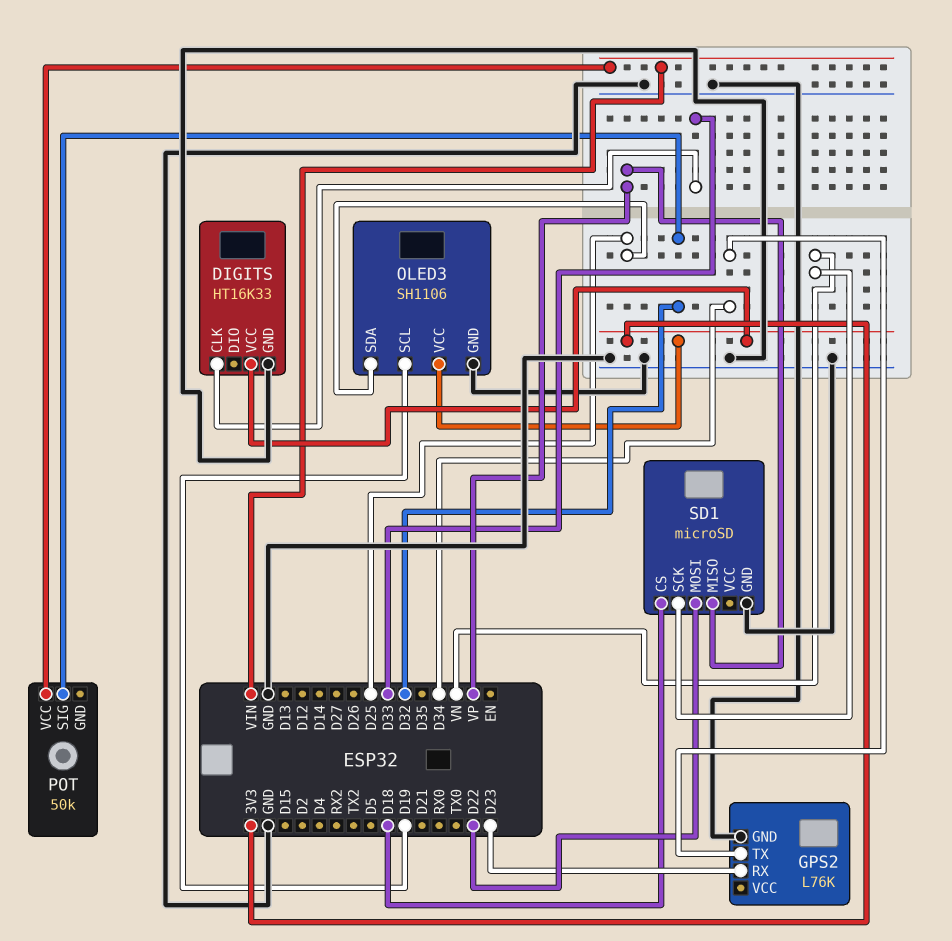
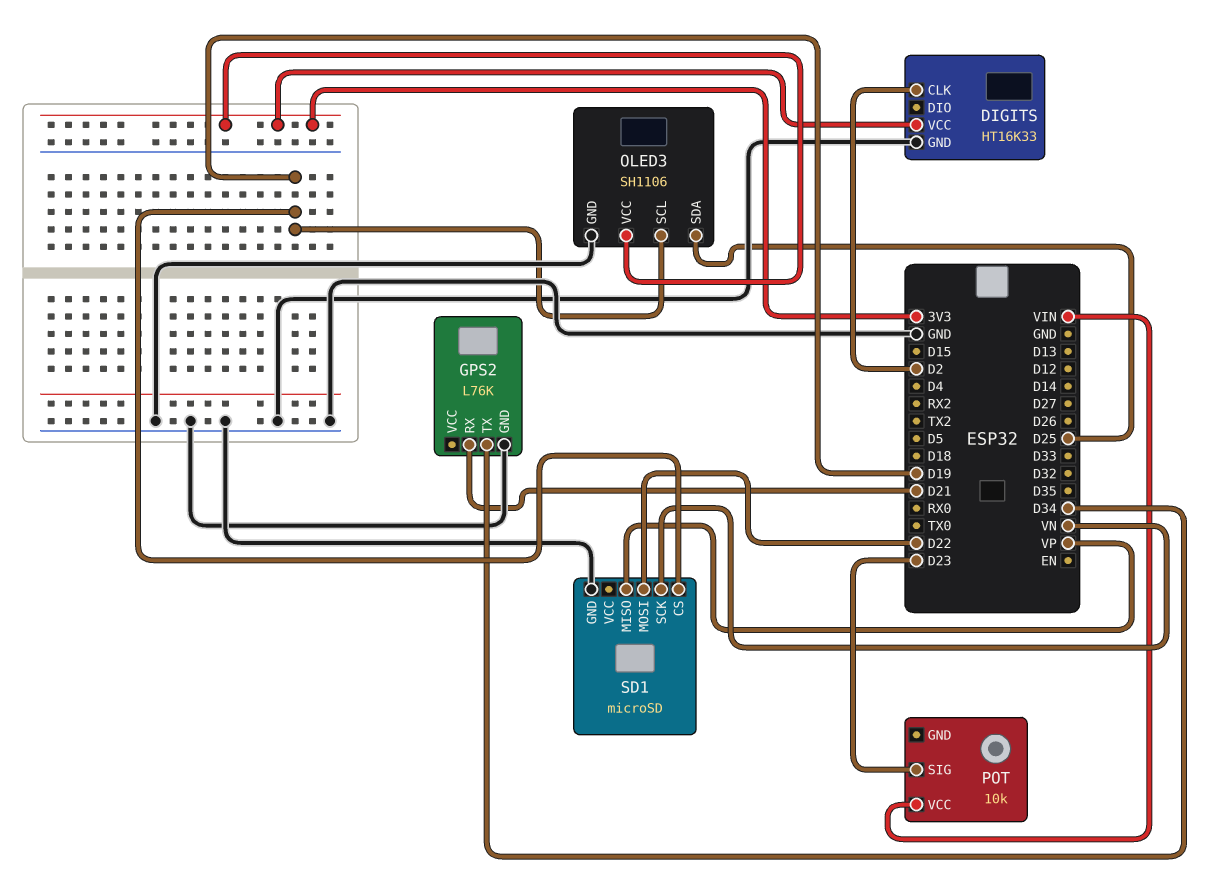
DIGITS pin CLK: D33 -> D2
GPS2 pin RX: D23 -> D21
POT: 50k -> 10k
POT pin SIG: D32 -> D23
SD1 pin CS: D18 -> D19

